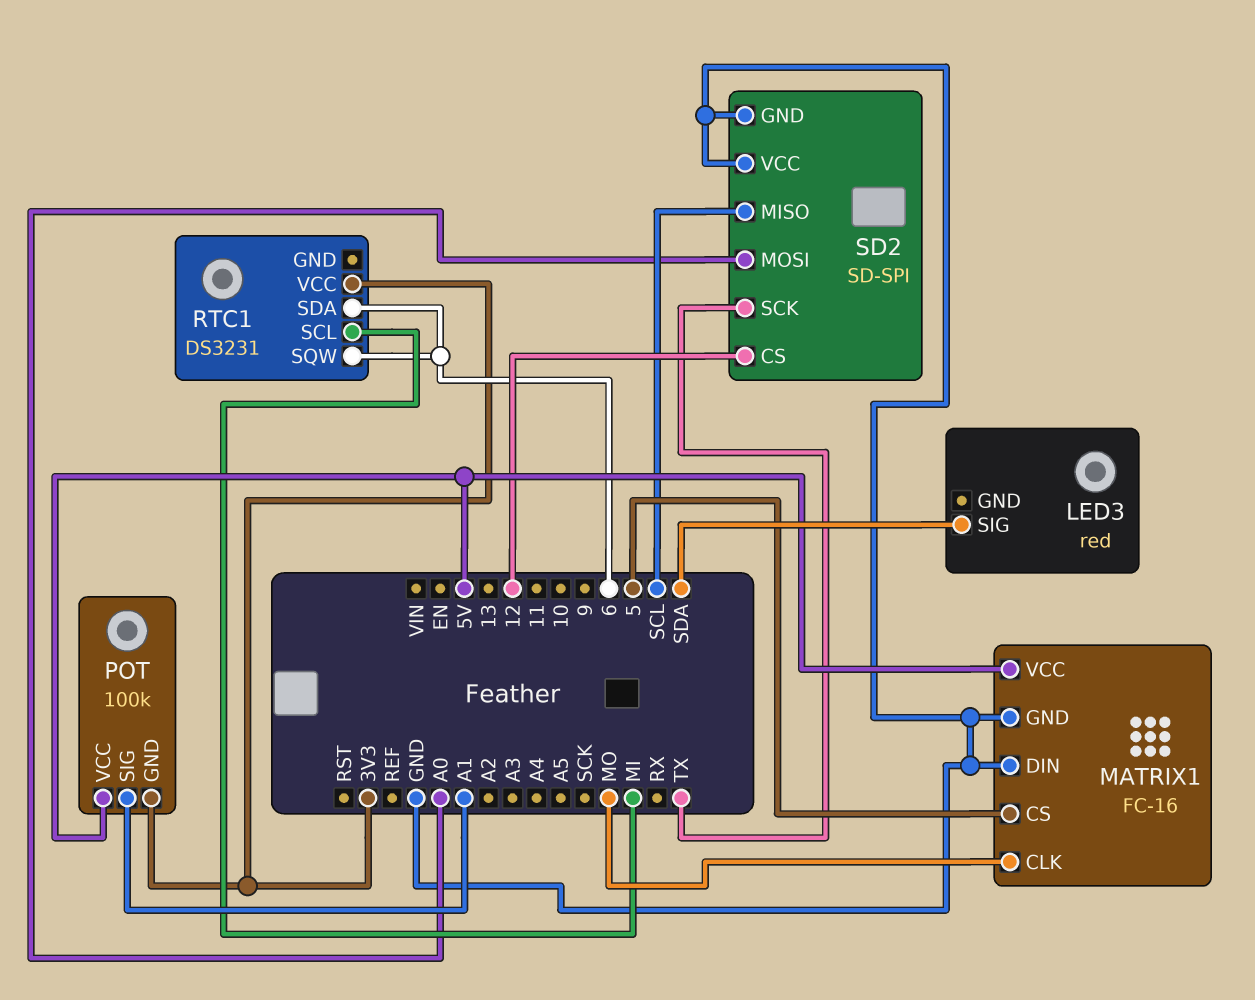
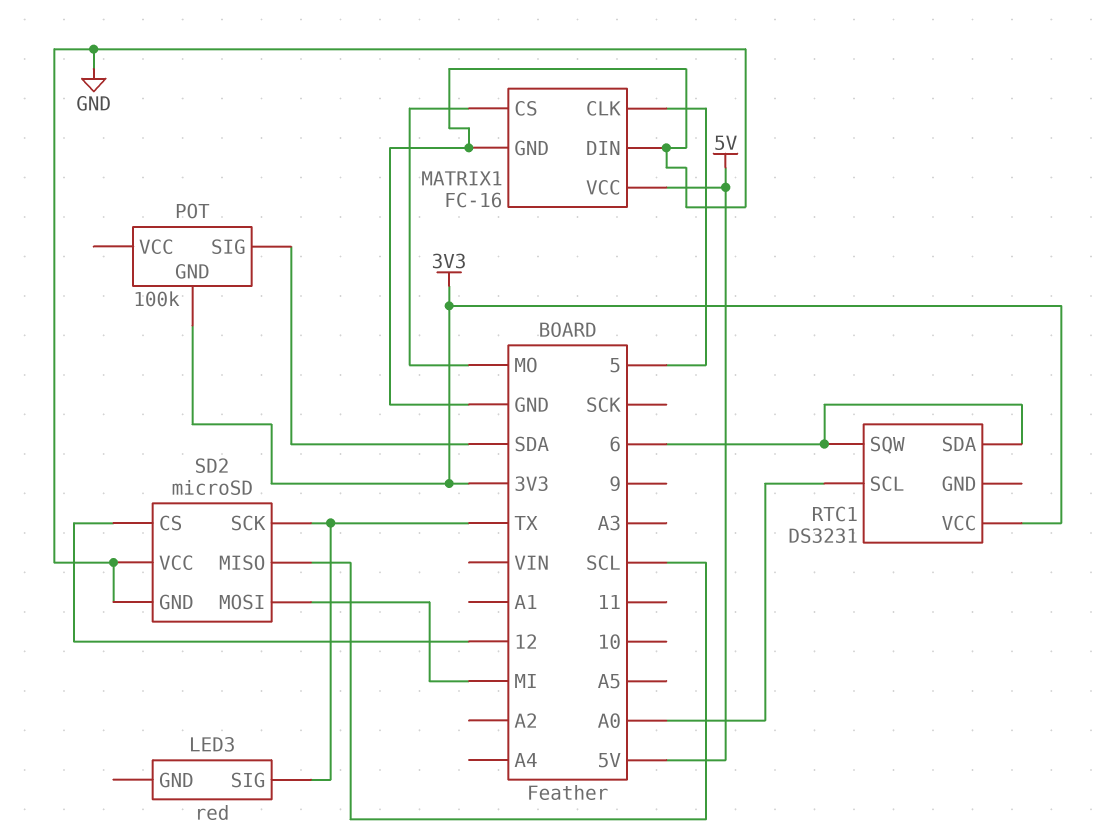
LED3 pin SIG: SDA -> TX
MATRIX1 pin CLK: MO -> 5
MATRIX1 pin CS: 5 -> MO
POT pin SIG: A1 -> SDA
POT pin VCC: 5V -> none
RTC1 pin SCL: MI -> A0
SD2: SD-SPI -> microSD
SD2 pin MOSI: A0 -> MI

